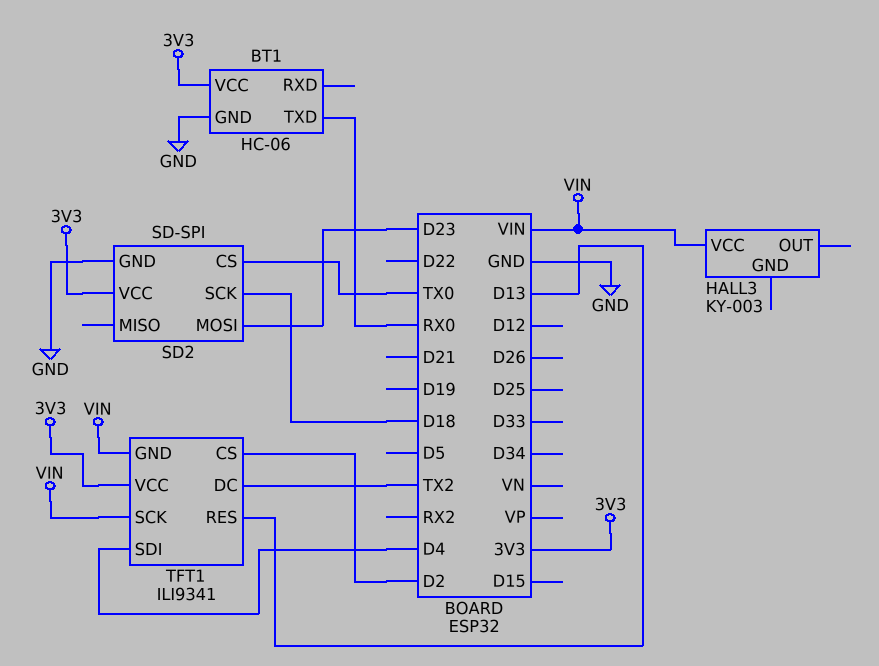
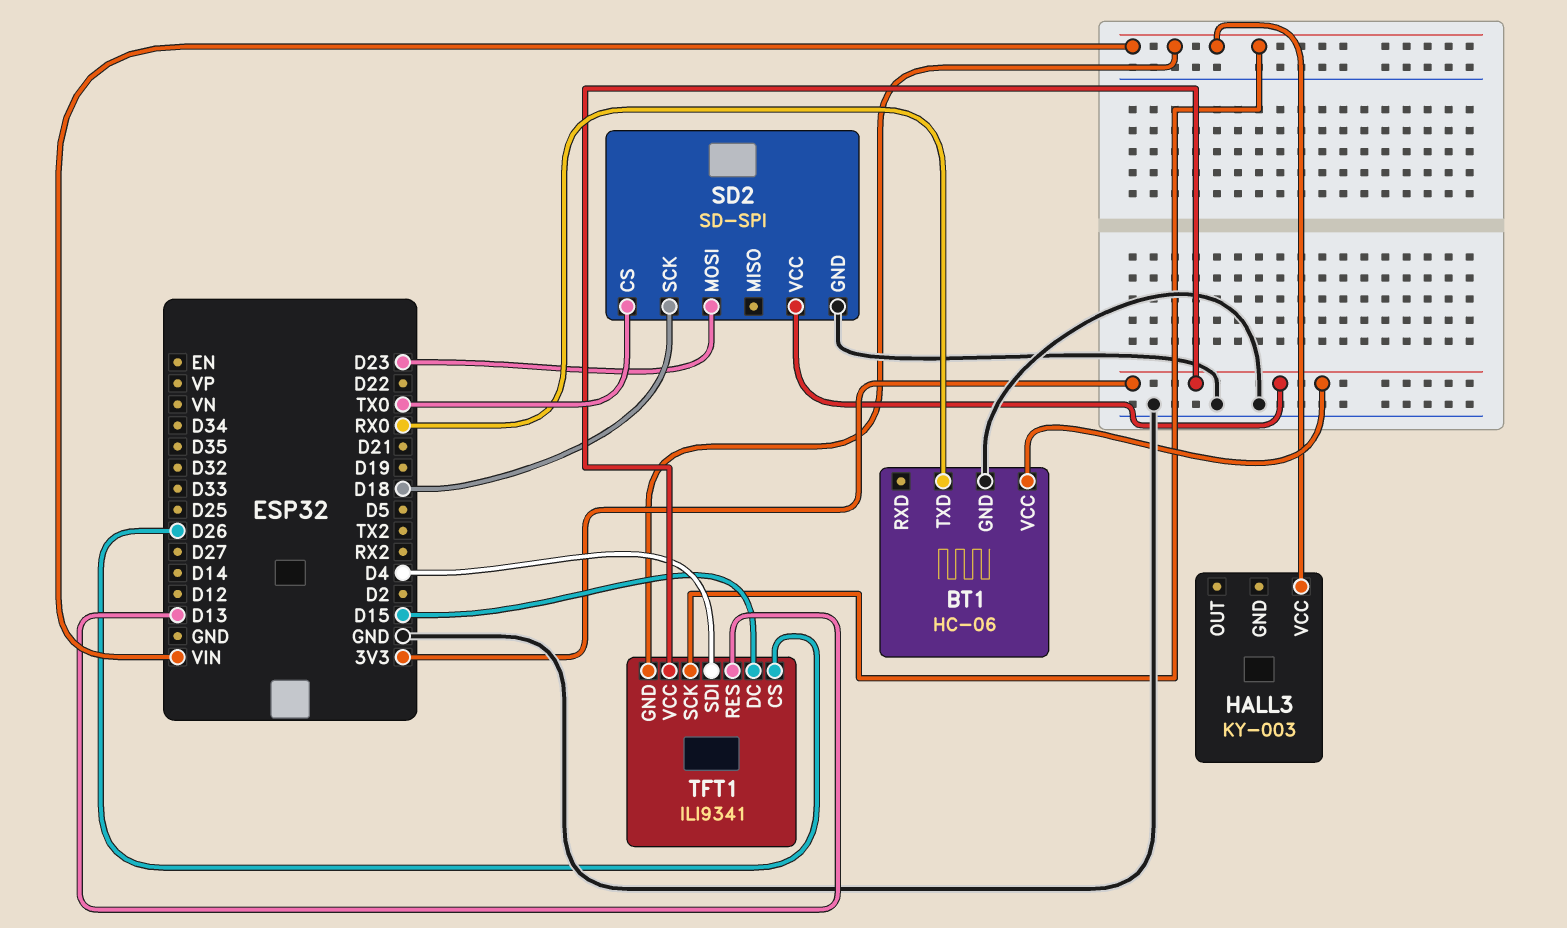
TFT1 pin CS: D2 -> D26
TFT1 pin DC: TX2 -> D15

